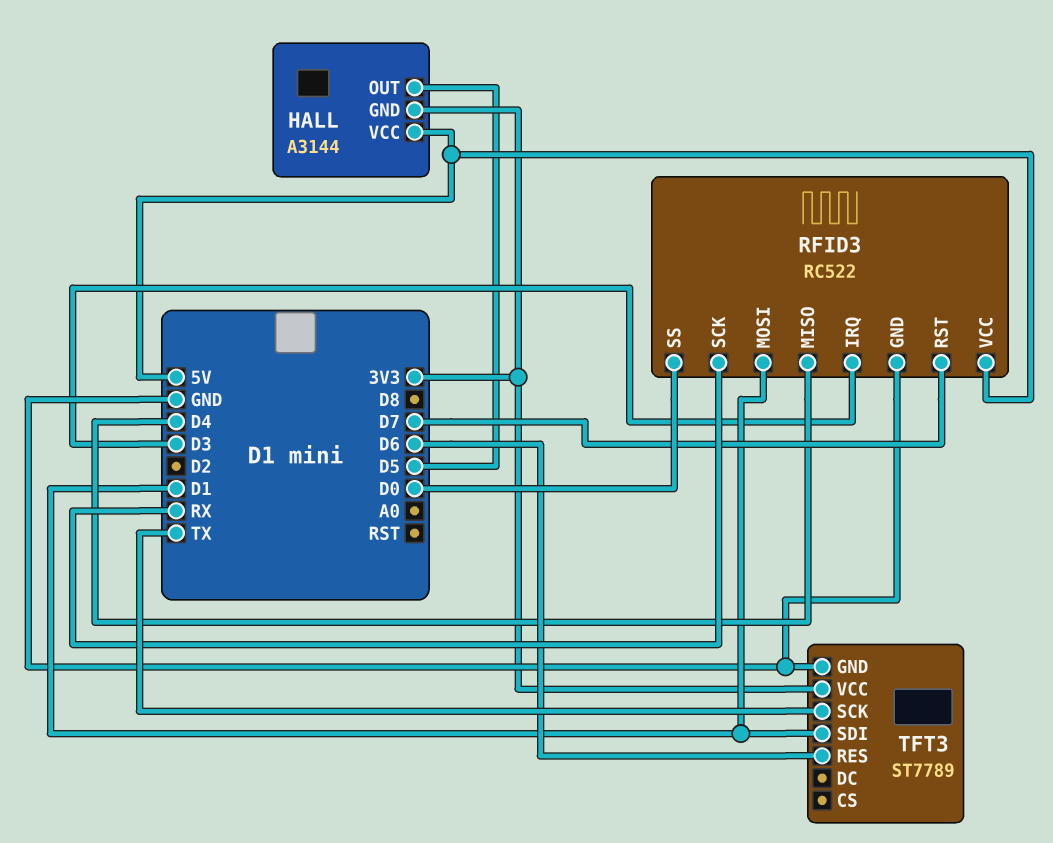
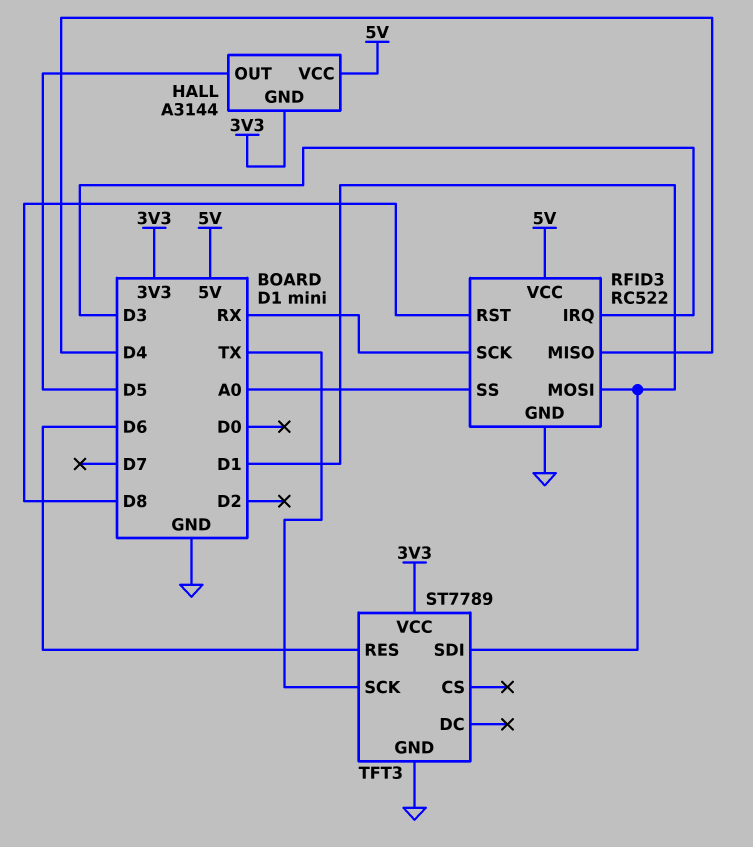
RFID3 pin RST: D7 -> D8
RFID3 pin SS: D0 -> A0

